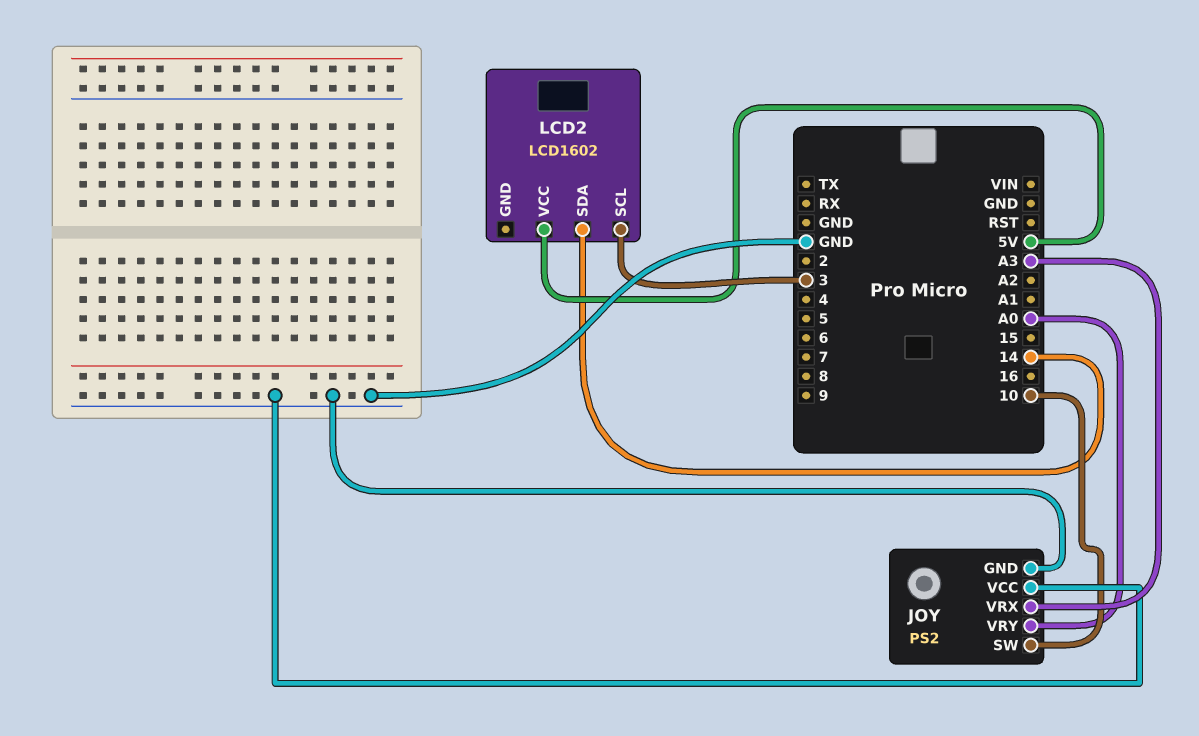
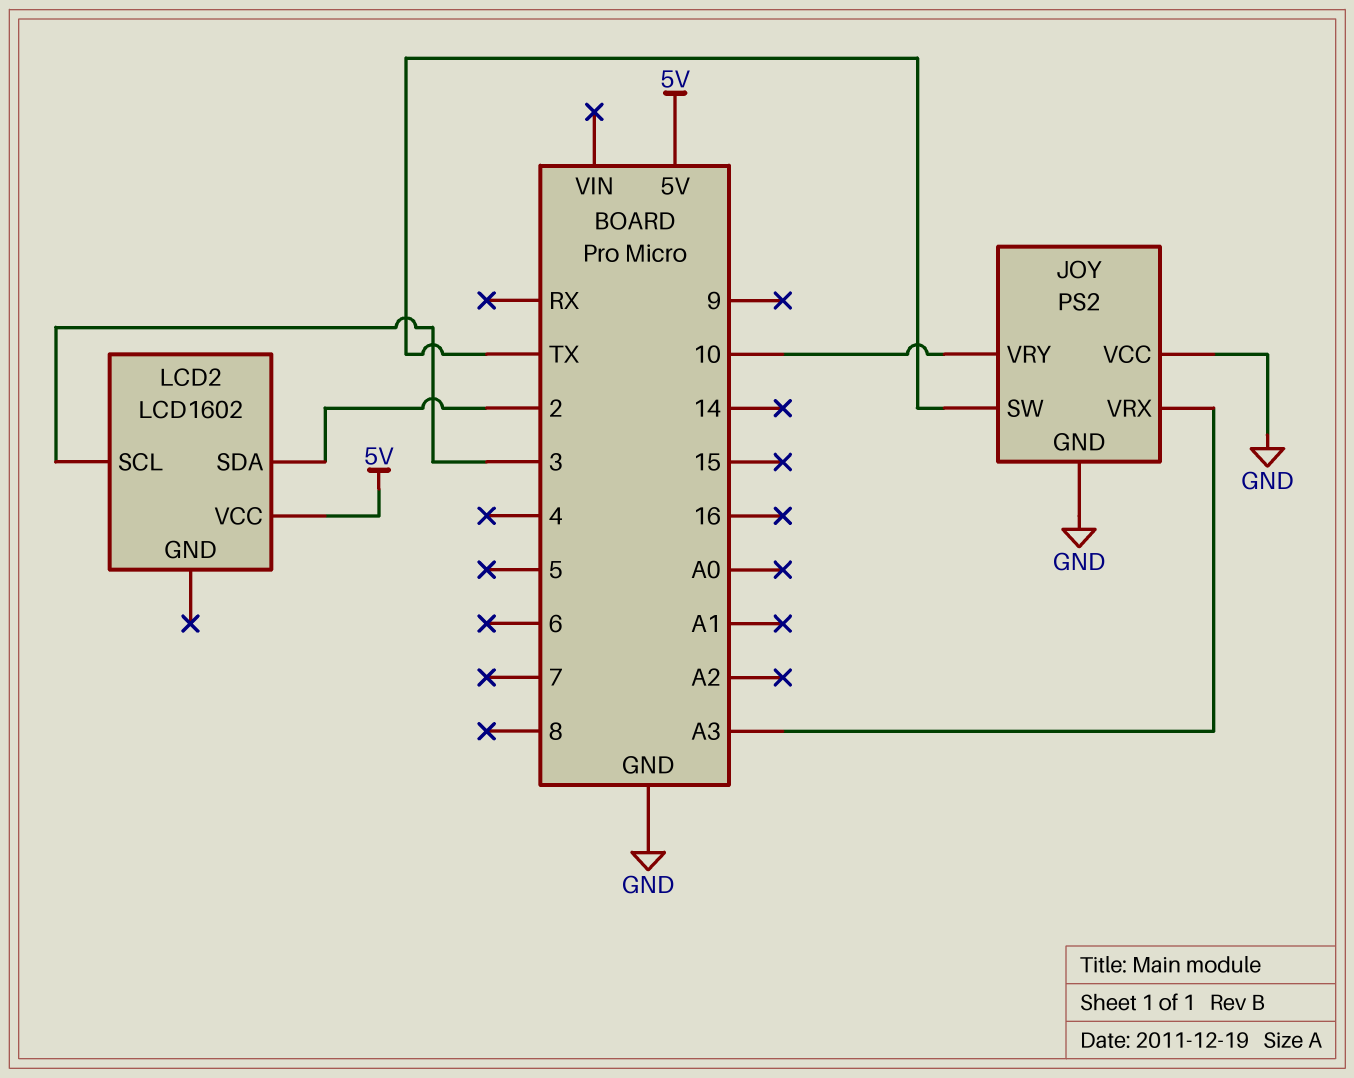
JOY pin SW: 10 -> TX
JOY pin VRY: A0 -> 10
LCD2 pin SDA: 14 -> 2

